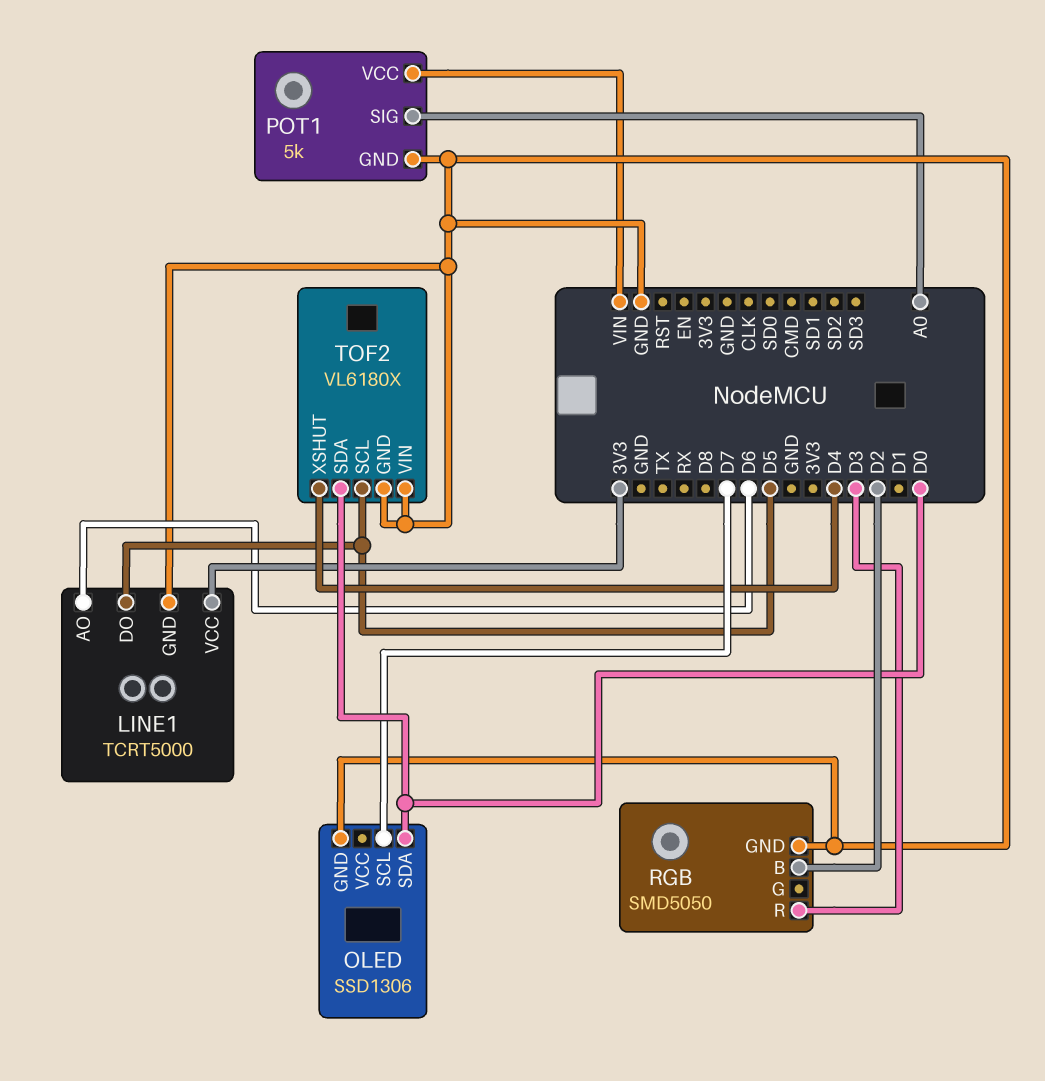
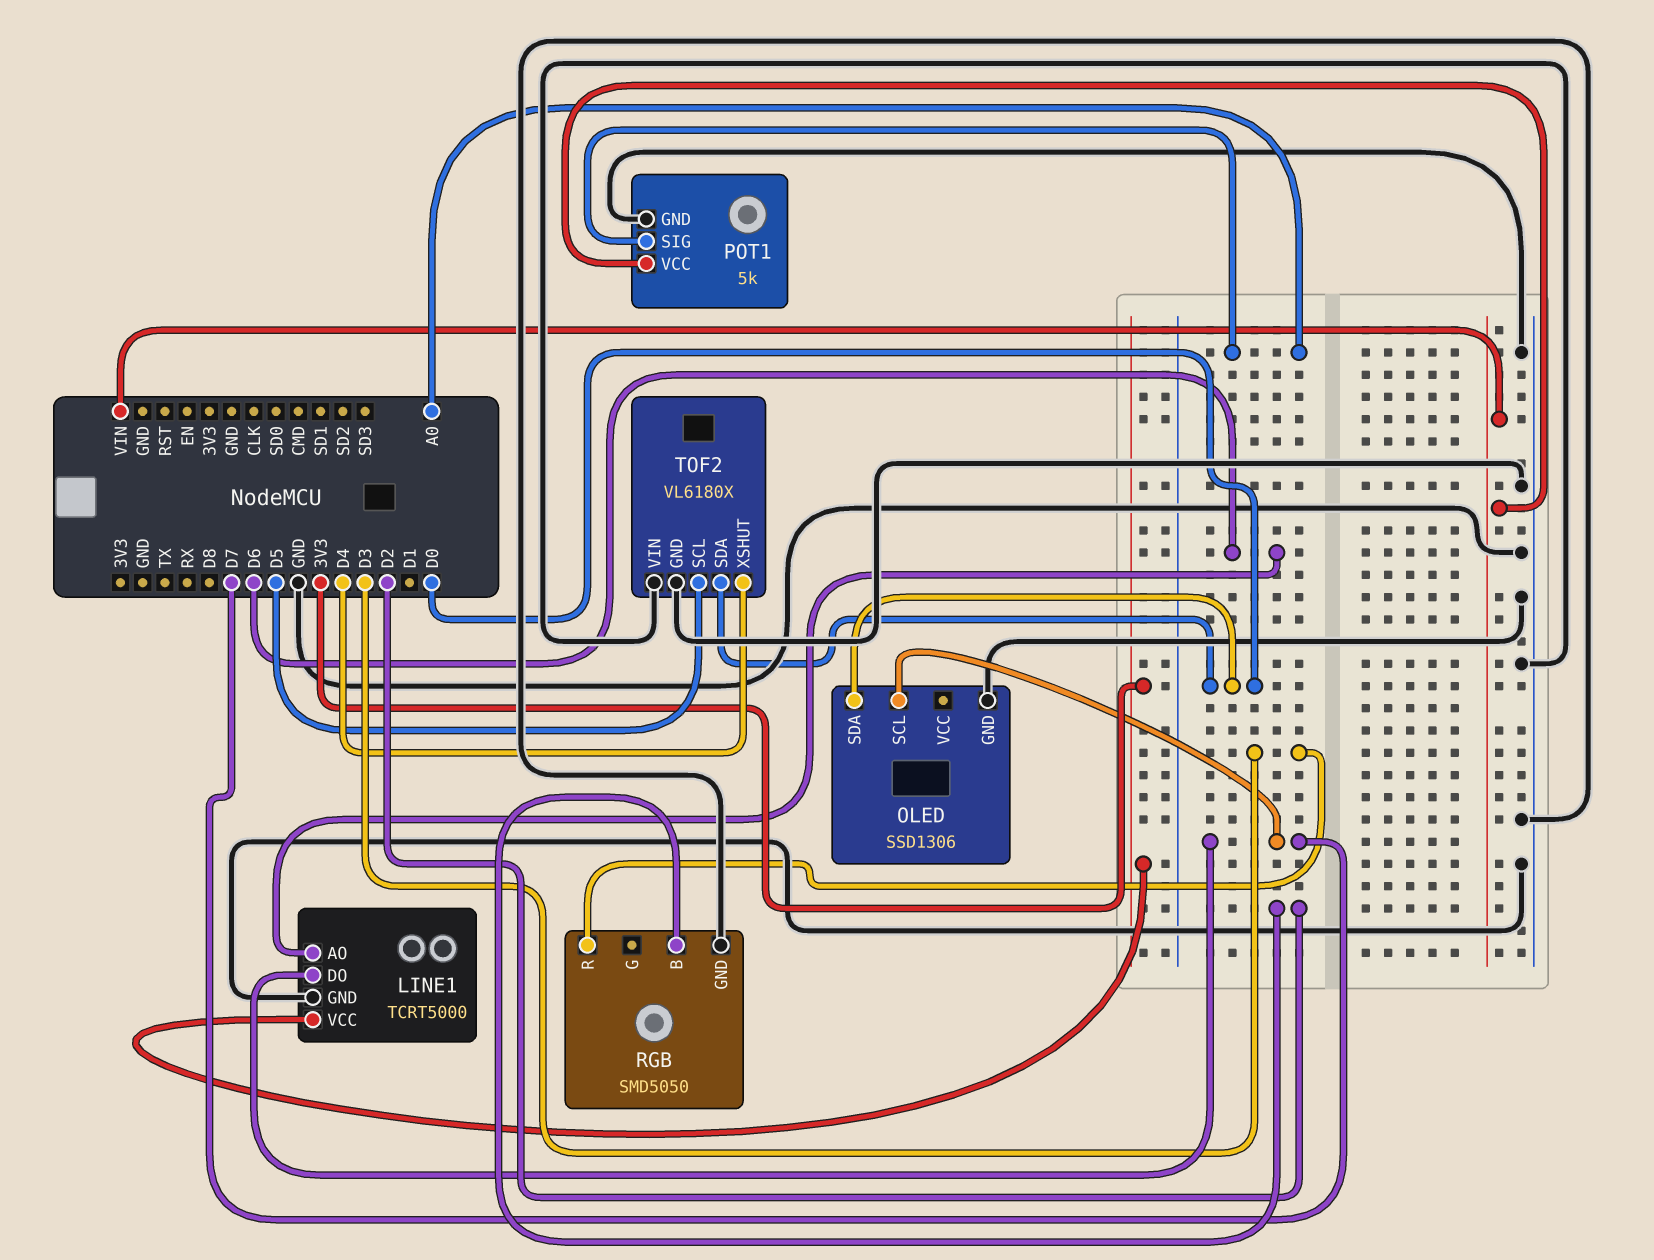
LINE1 pin DO: D5 -> D7

